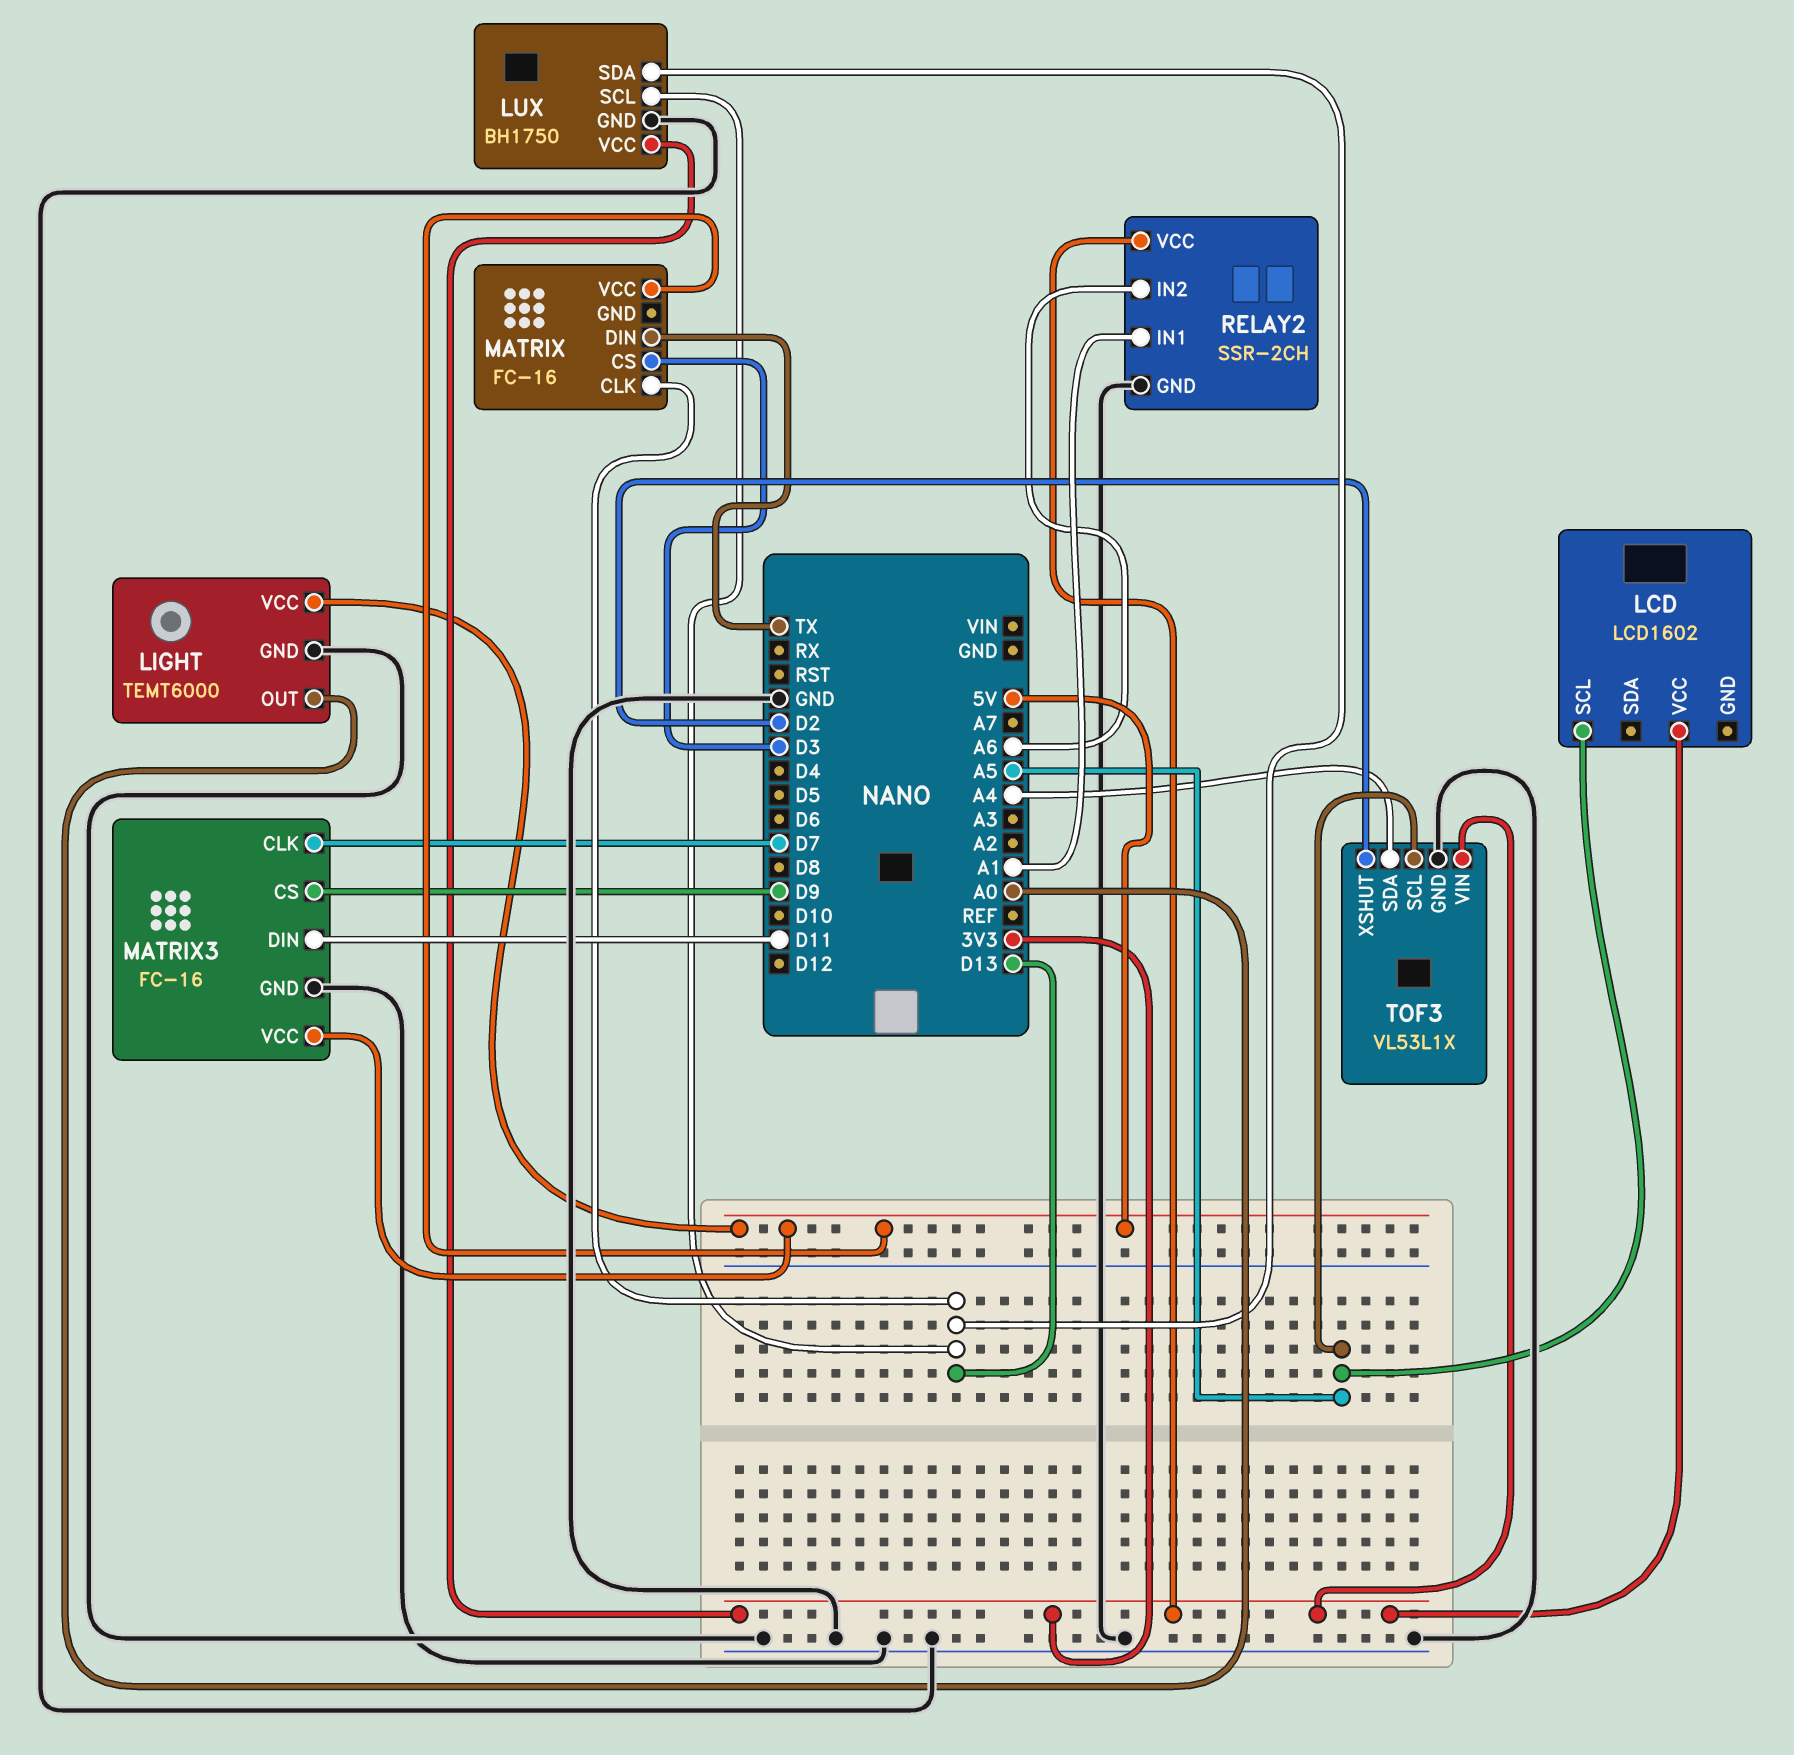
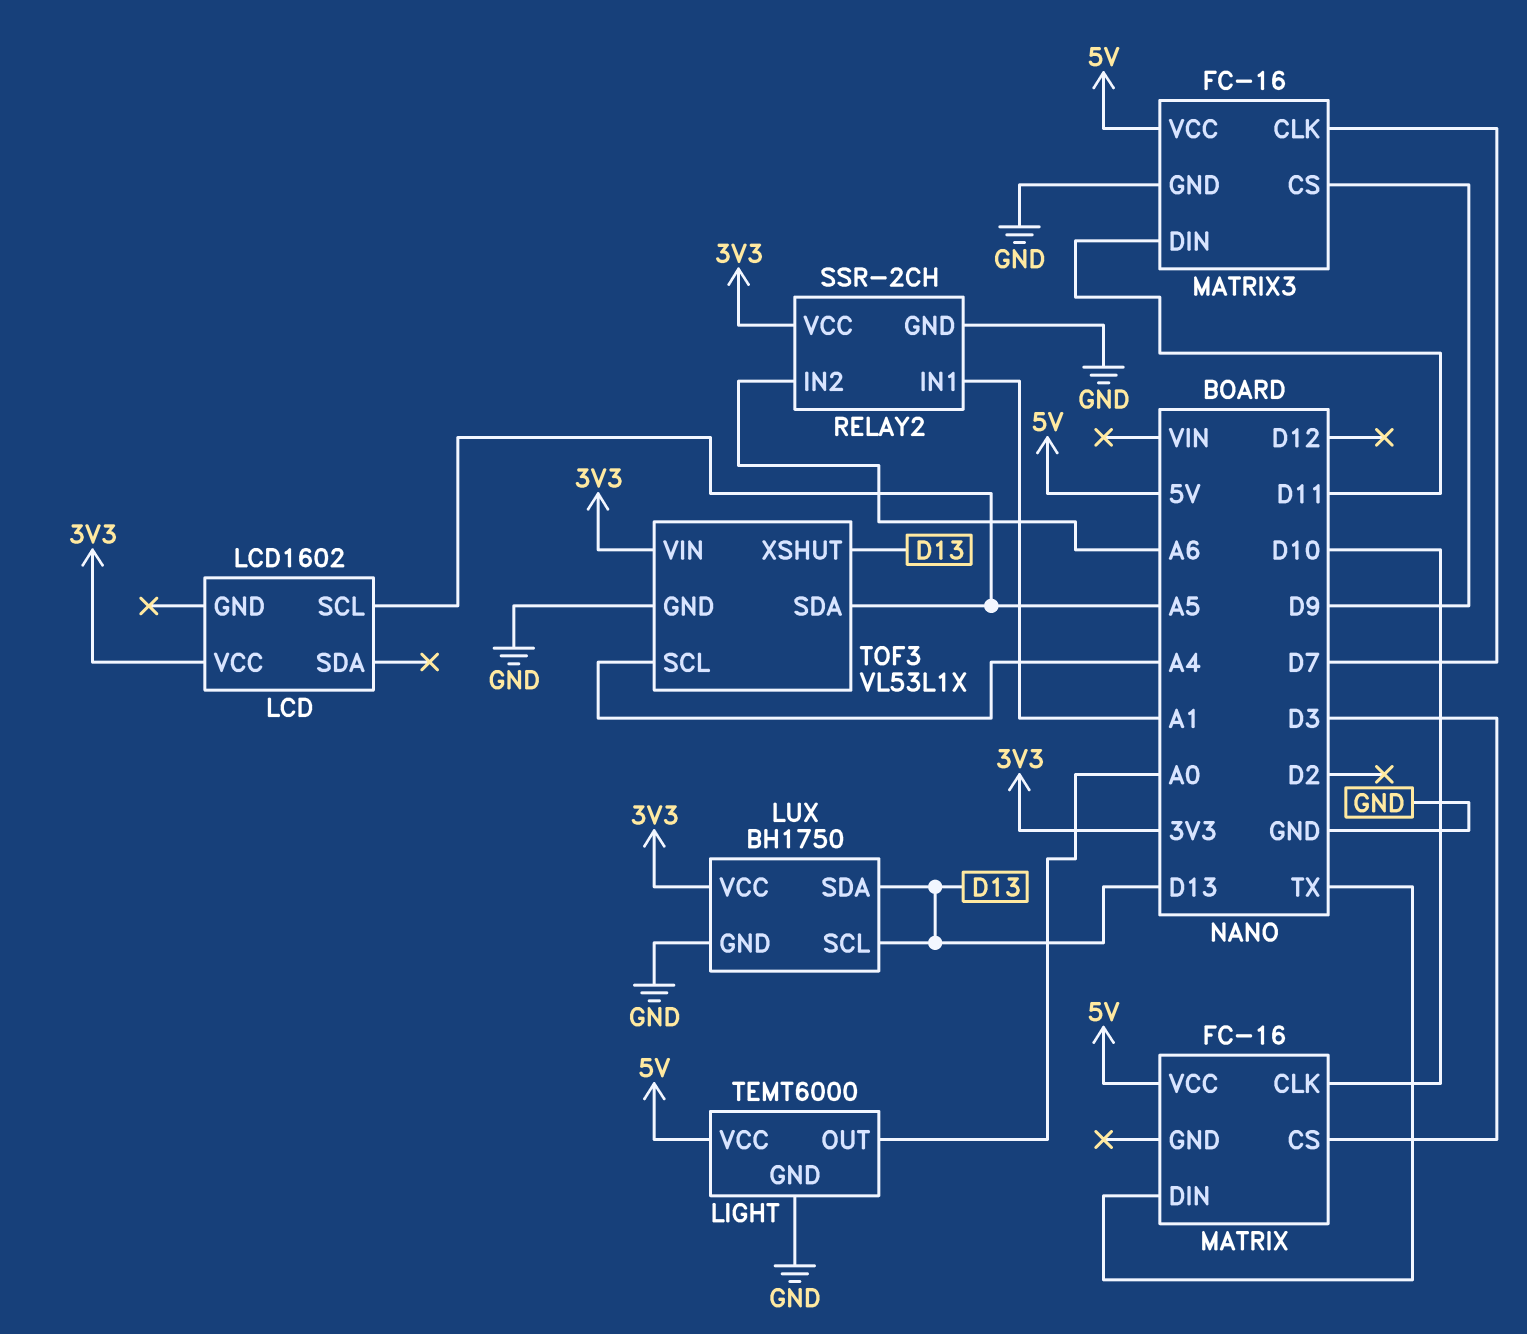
MATRIX pin CLK: D13 -> D10
TOF3 pin SCL: A5 -> A4
TOF3 pin SDA: A4 -> A5
TOF3 pin XSHUT: D2 -> D13

